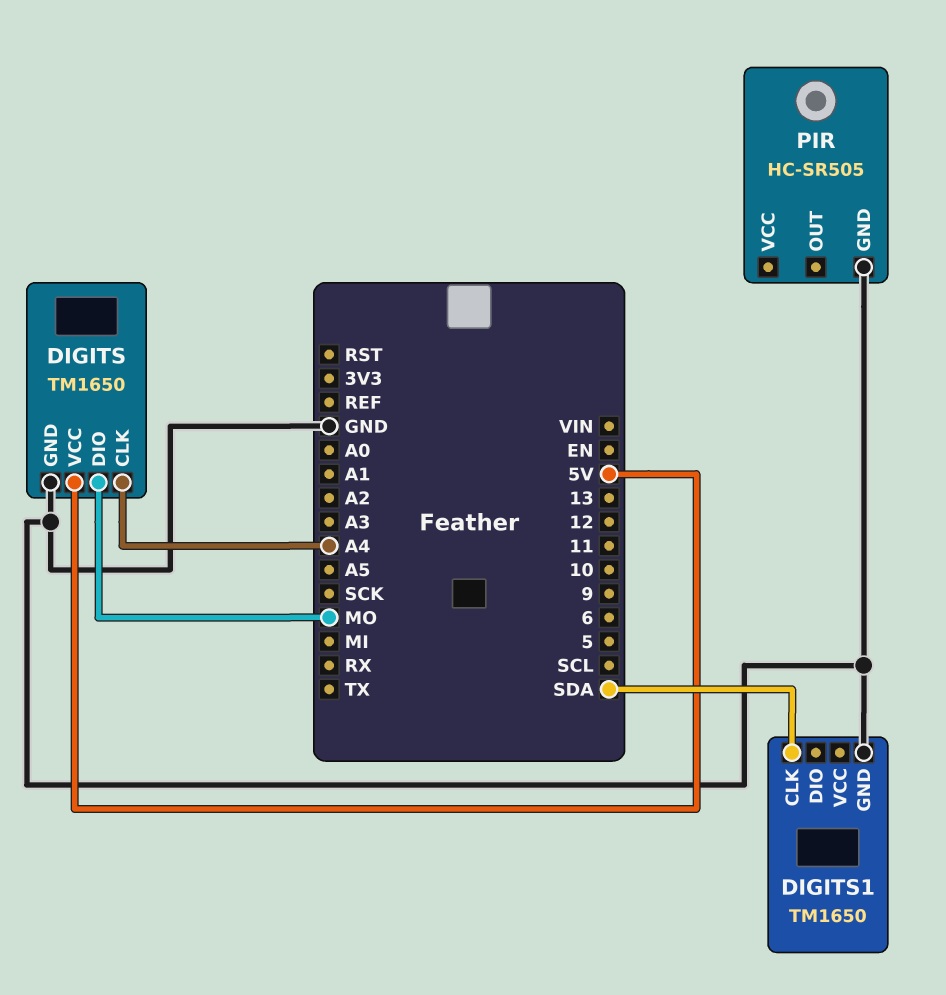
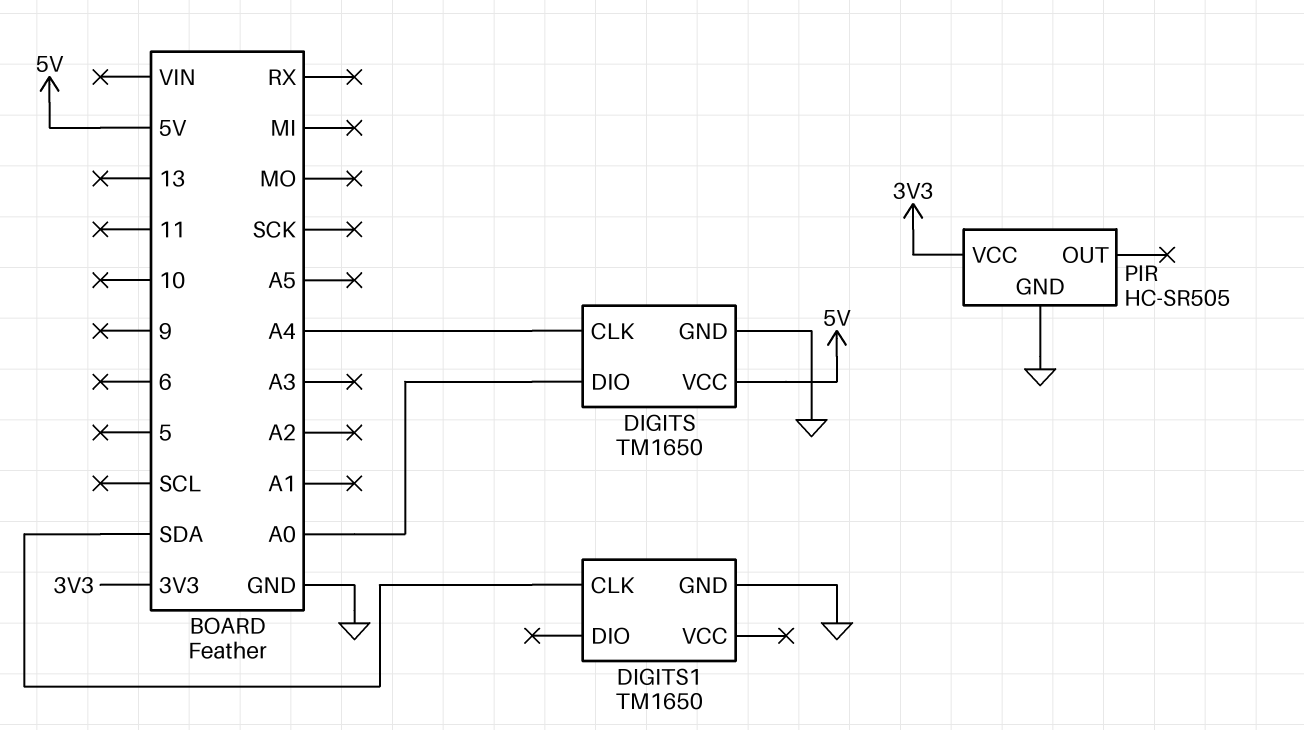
DIGITS pin DIO: MO -> A0
PIR pin VCC: none -> 3V3

